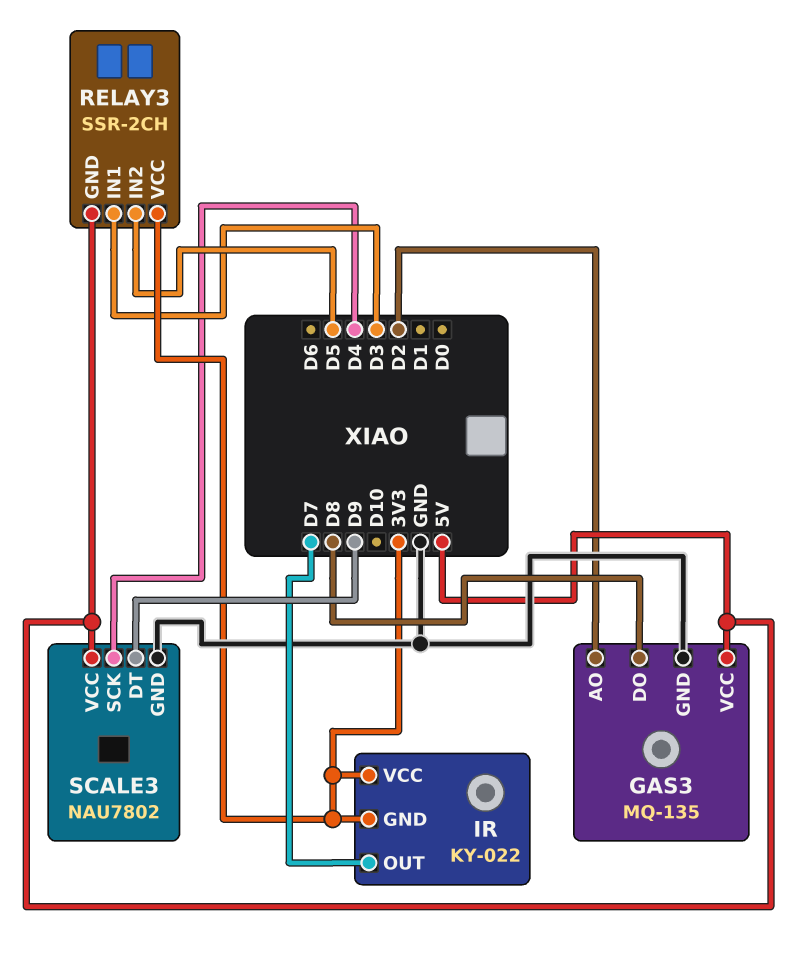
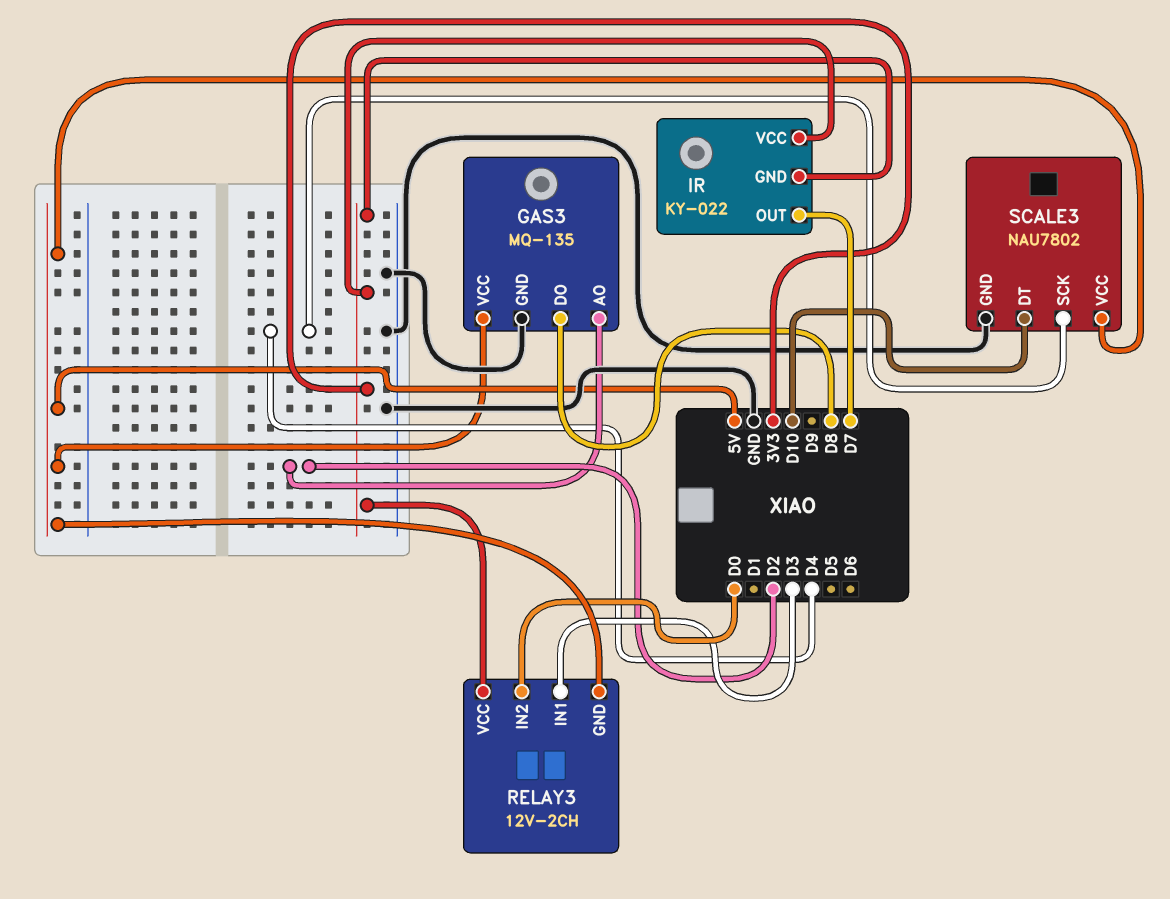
RELAY3: SSR-2CH -> 12V-2CH
RELAY3 pin IN2: D5 -> D0
SCALE3 pin DT: D9 -> D10

